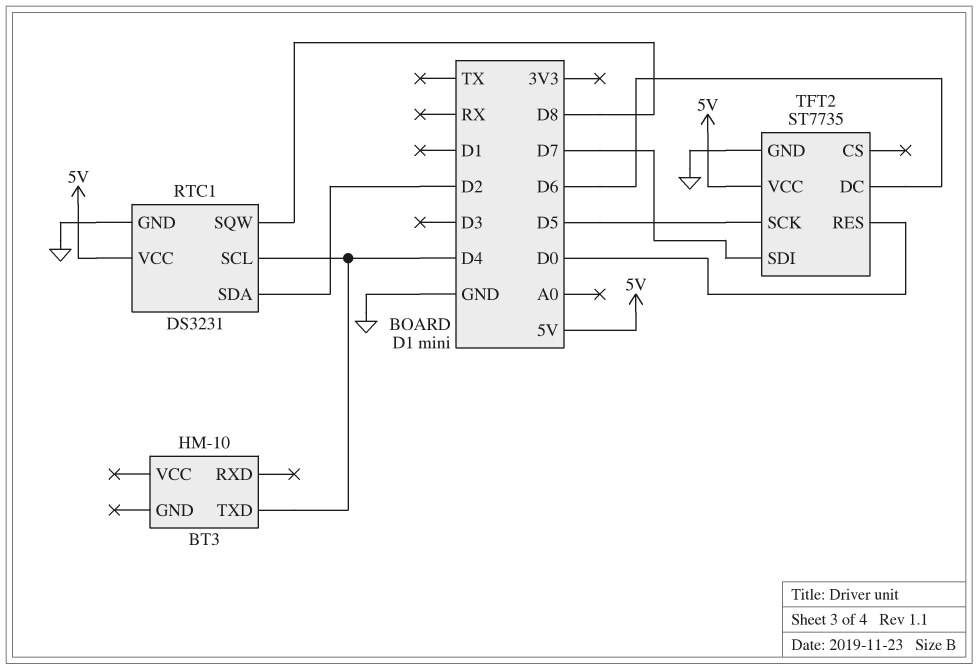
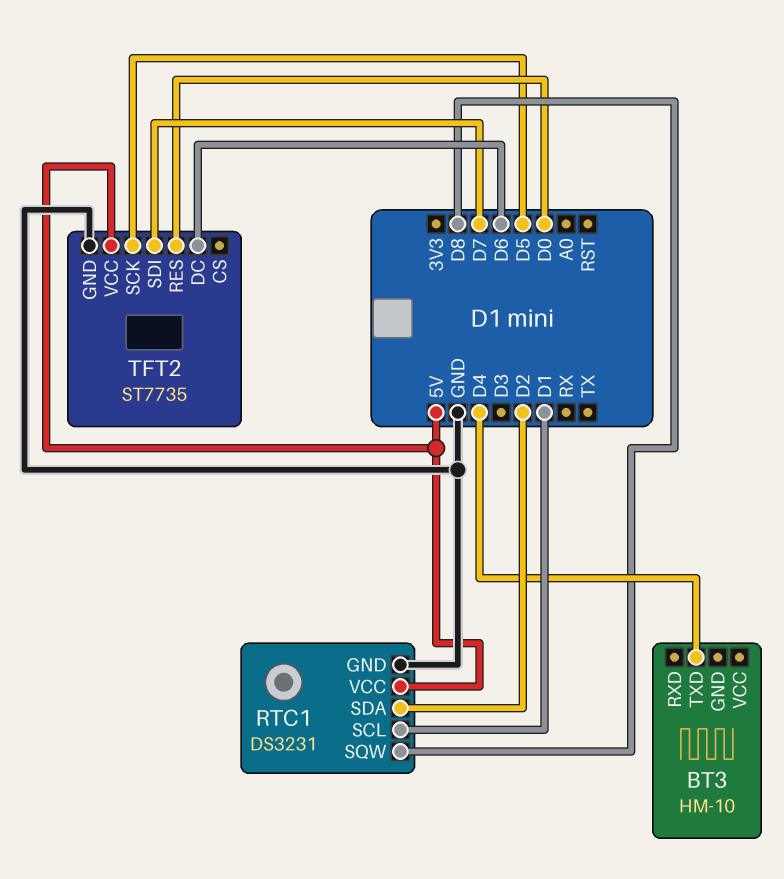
RTC1 pin SCL: D4 -> D1

